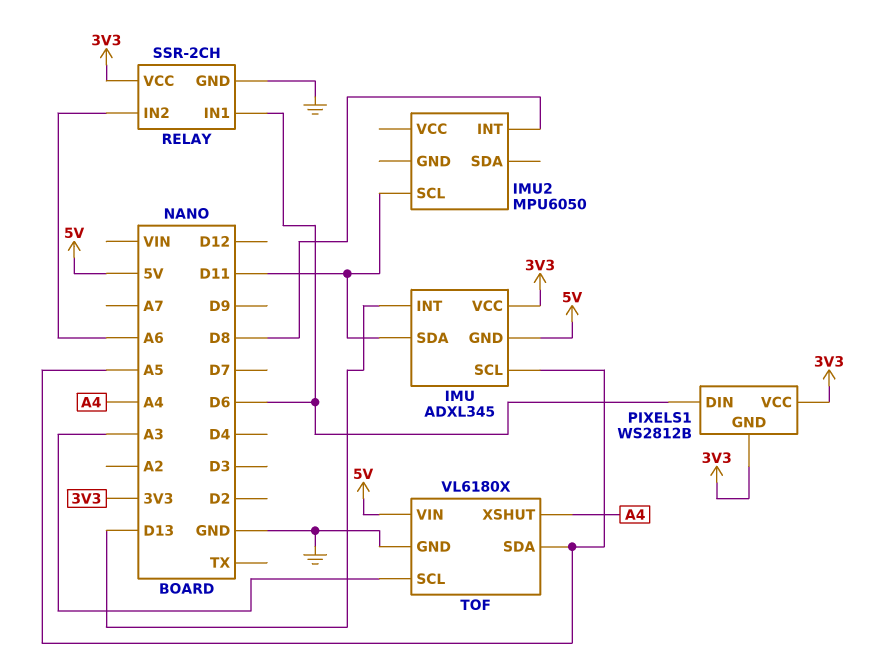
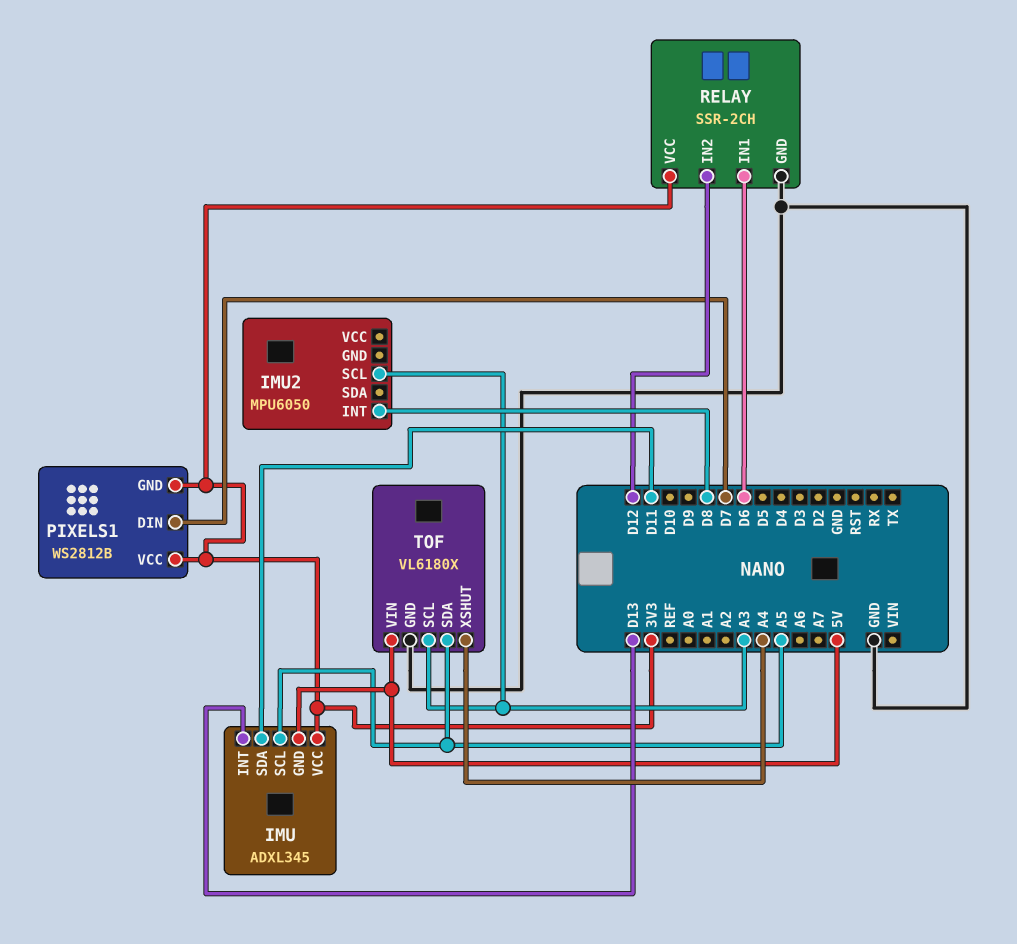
IMU2 pin SCL: D11 -> A3
PIXELS1 pin DIN: D6 -> D7
RELAY pin IN2: A6 -> D12

